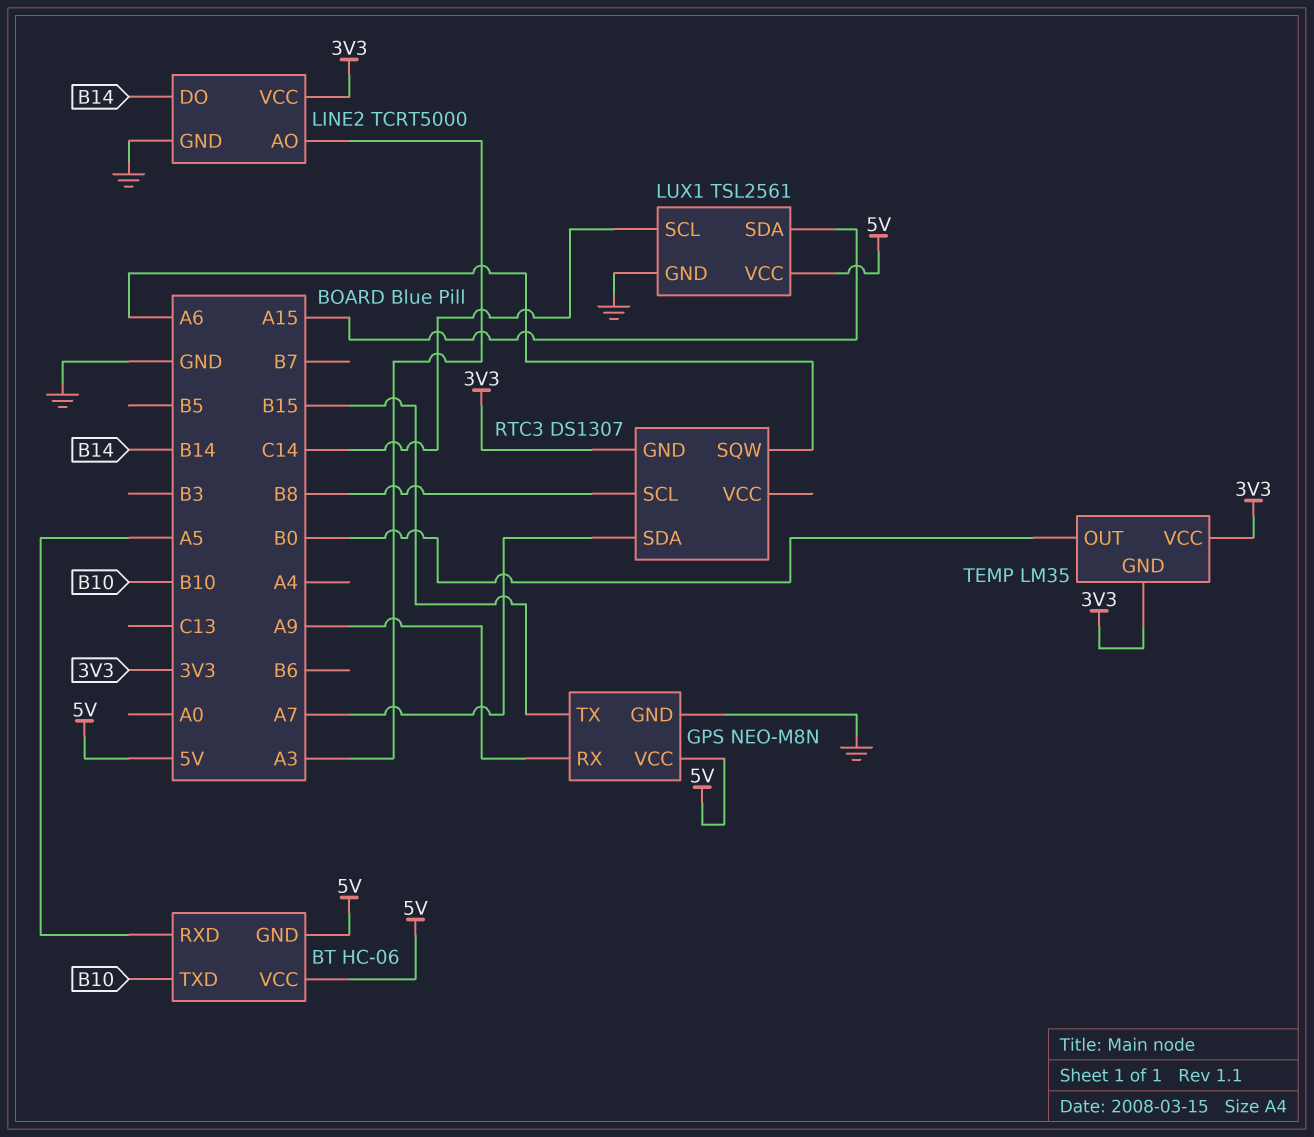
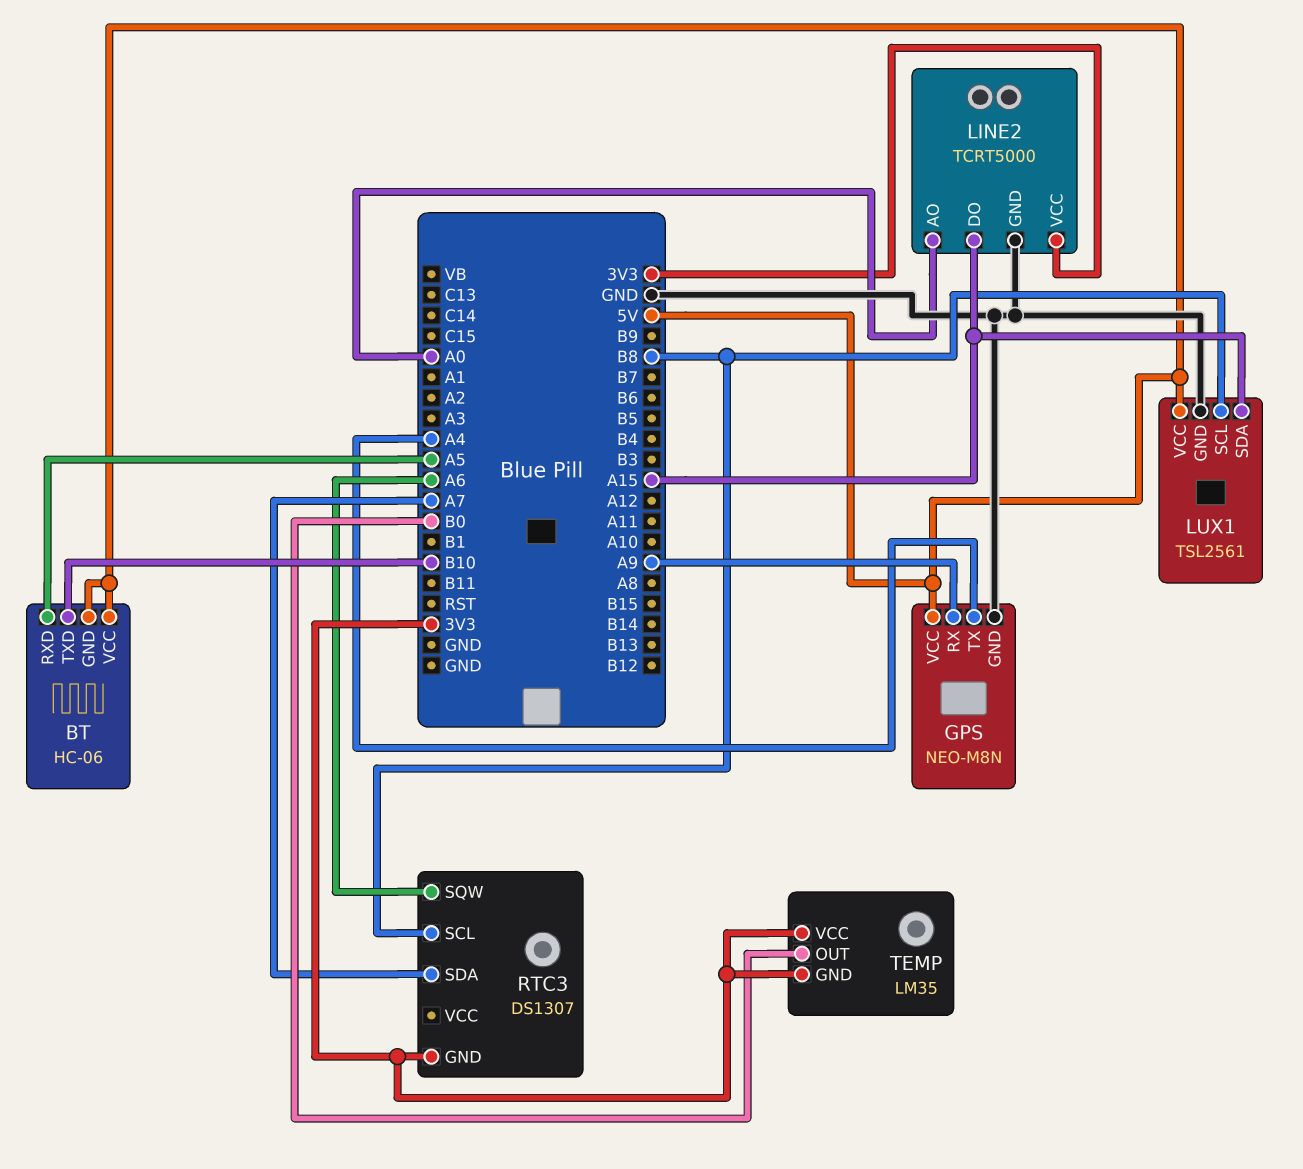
GPS pin TX: B15 -> A4
LINE2 pin AO: A3 -> A0
LINE2 pin DO: B14 -> A15
LUX1 pin SCL: C14 -> B8

